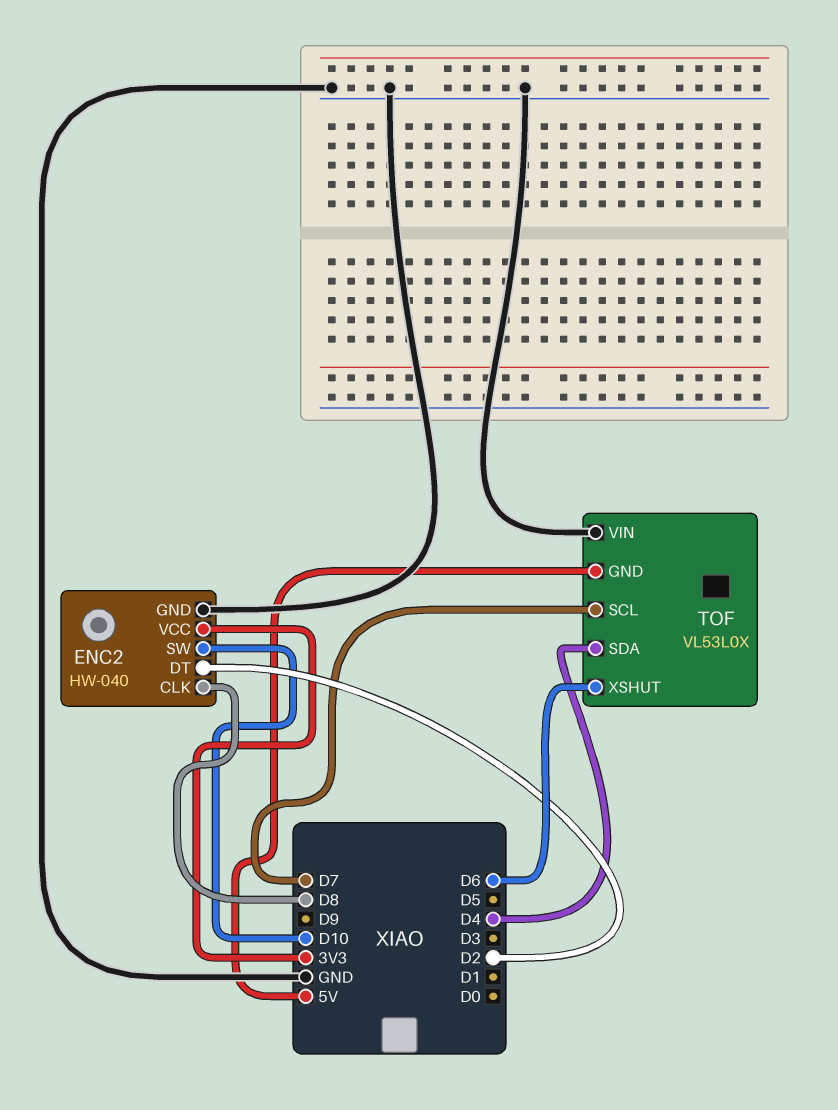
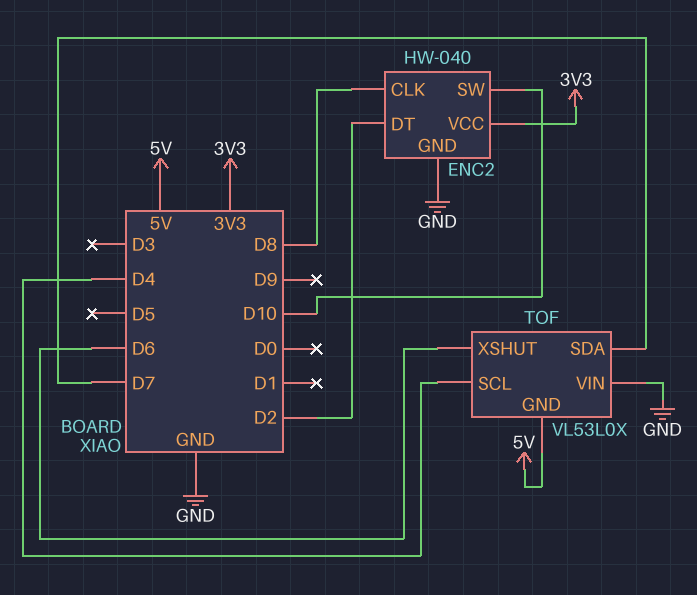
TOF pin SCL: D7 -> D4
TOF pin SDA: D4 -> D7

